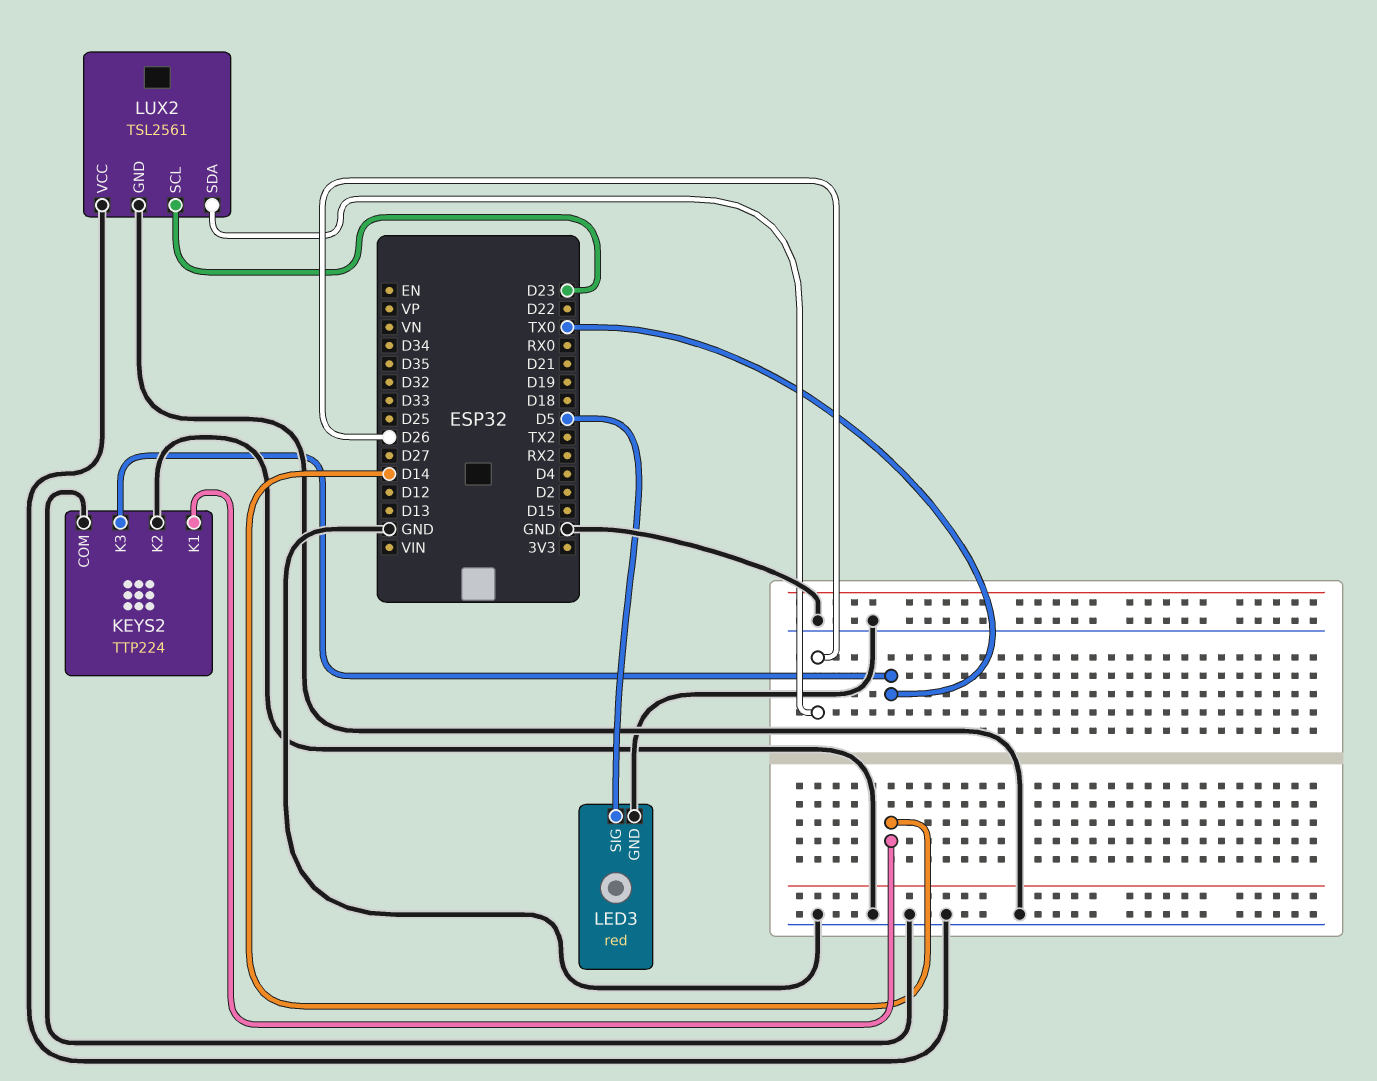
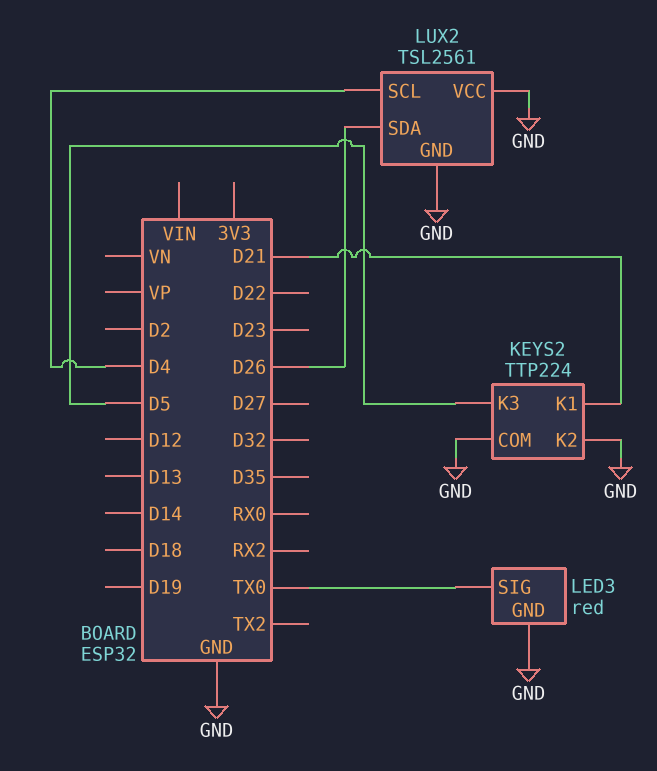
KEYS2 pin K1: D14 -> D21
KEYS2 pin K3: TX0 -> D5
LED3 pin SIG: D5 -> TX0
LUX2 pin SCL: D23 -> D4

